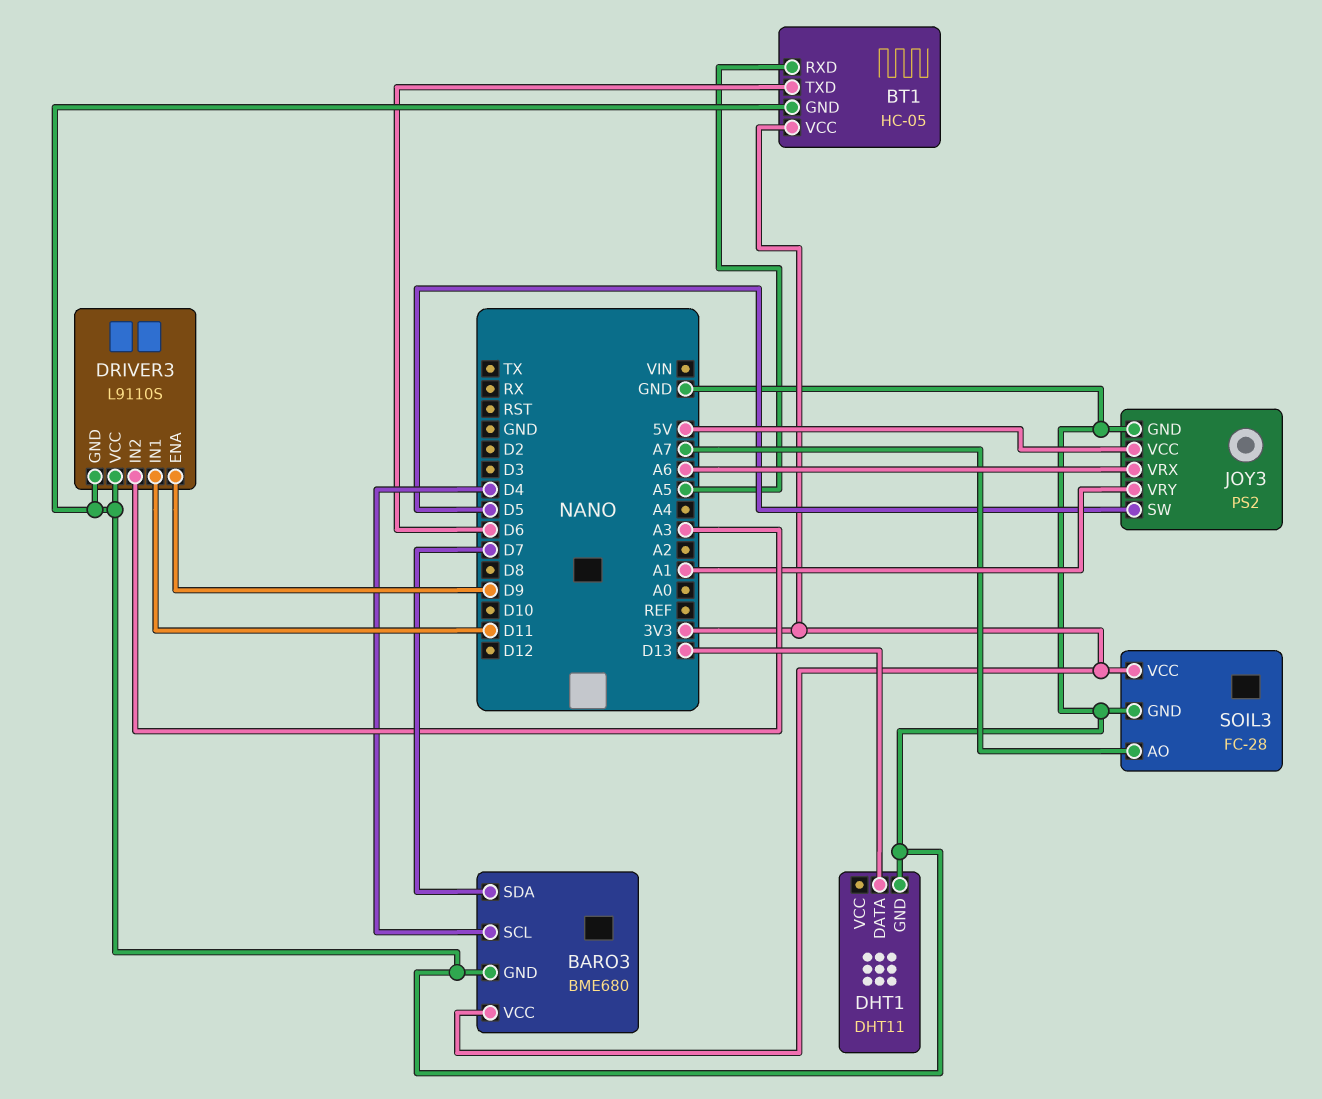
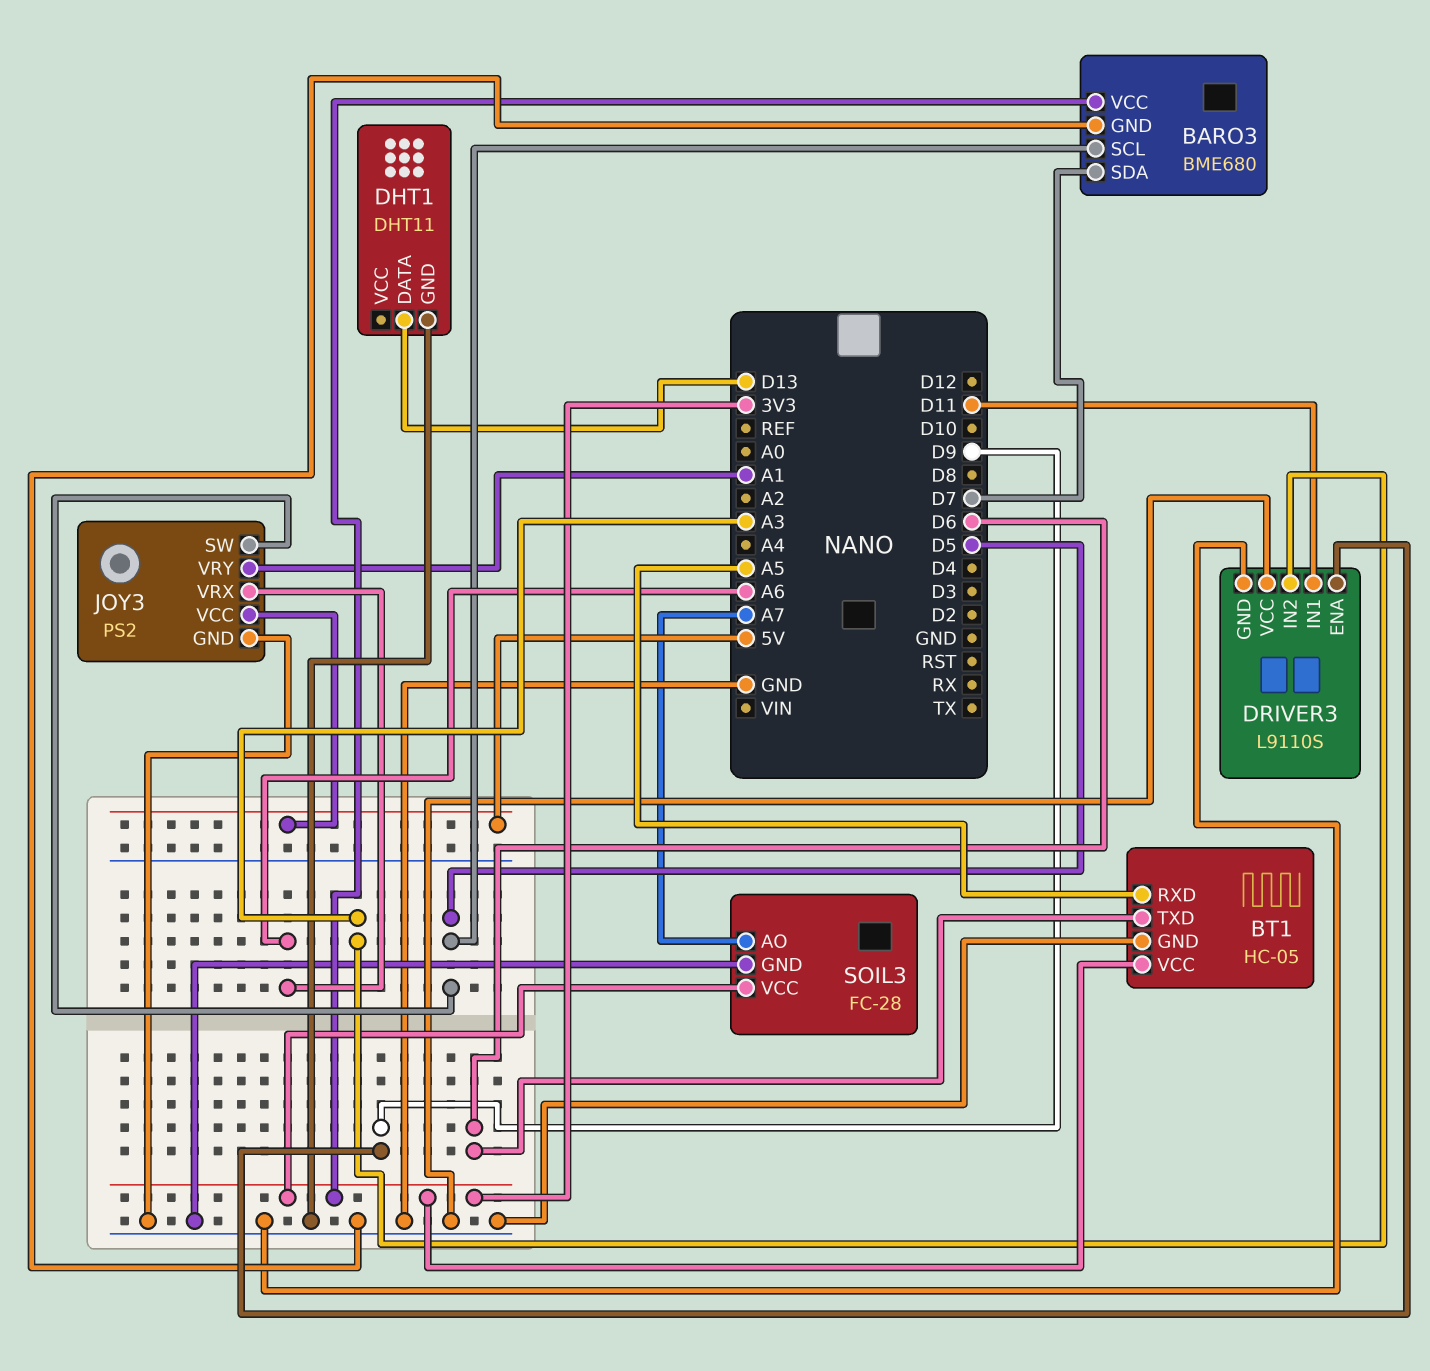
BARO3 pin SCL: D4 -> D5

